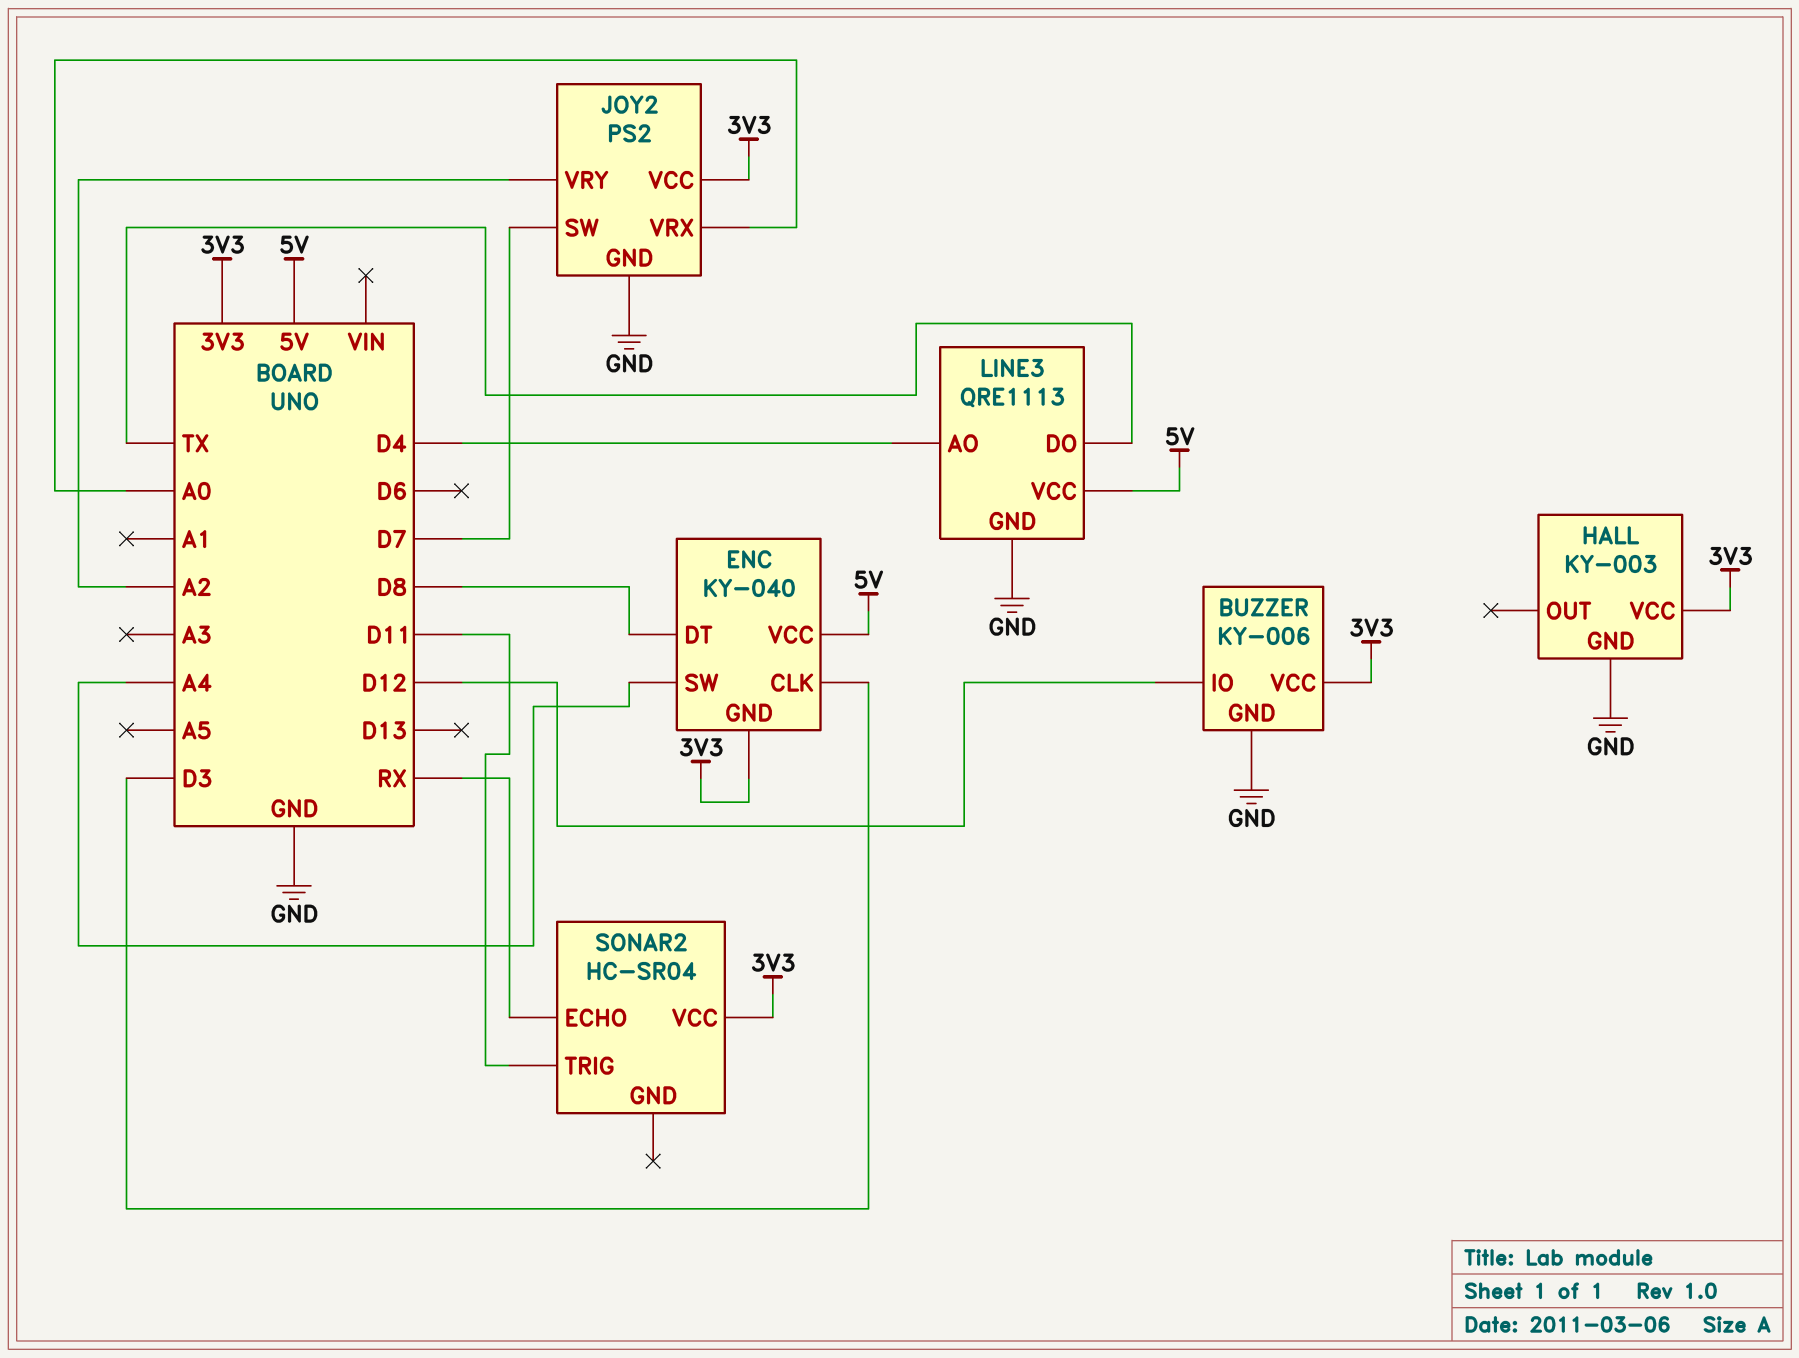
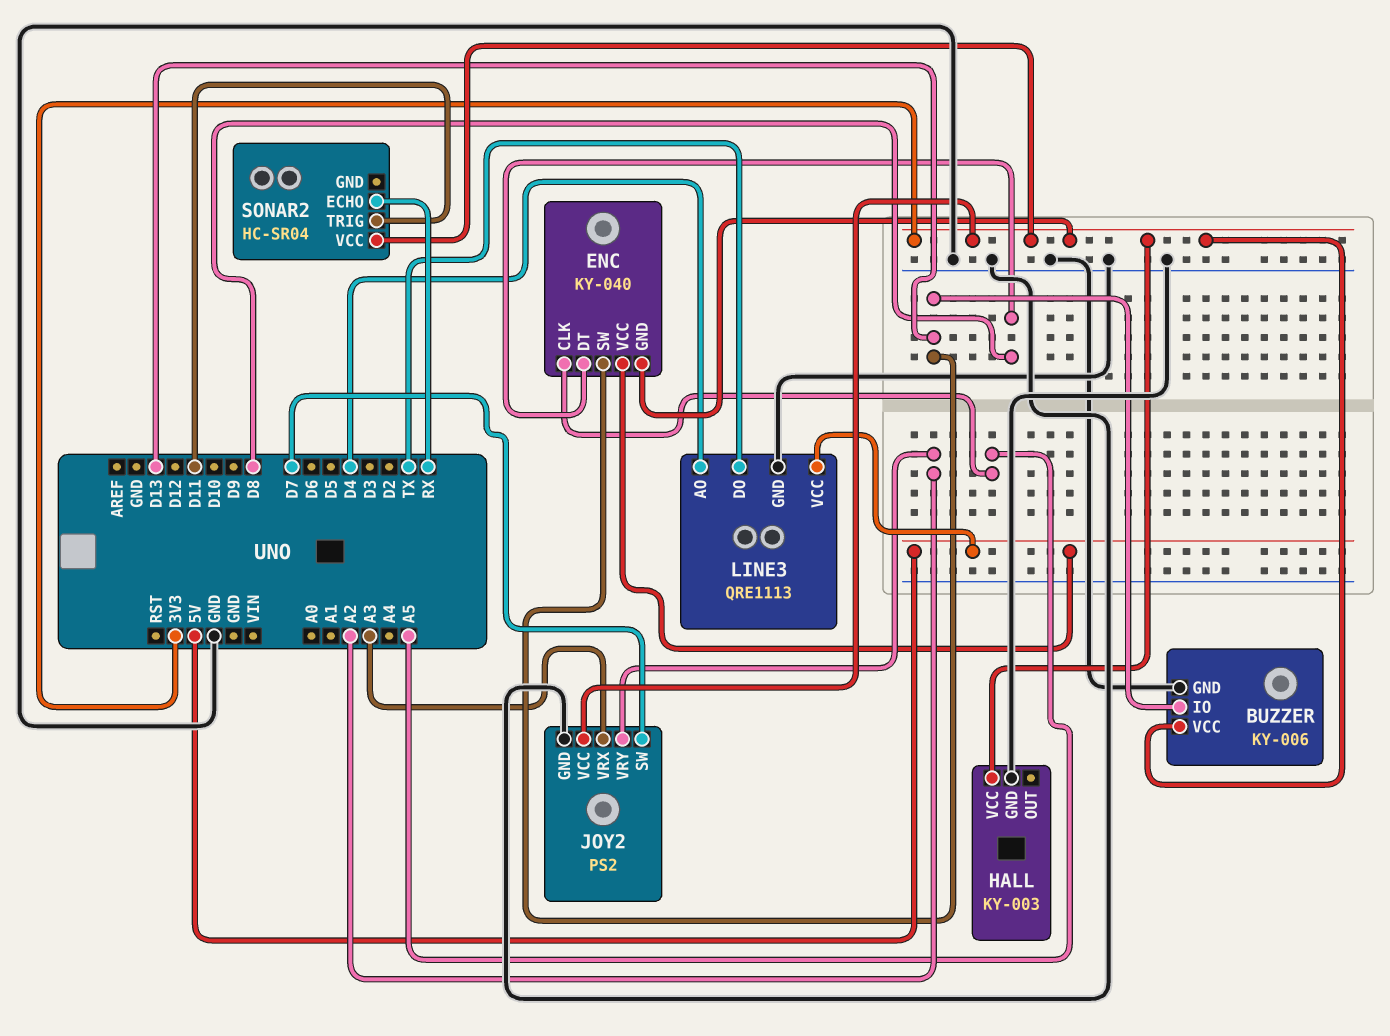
BUZZER pin IO: D12 -> D13
ENC pin CLK: D3 -> A5
ENC pin SW: A4 -> D13
JOY2 pin VRX: A0 -> A3

